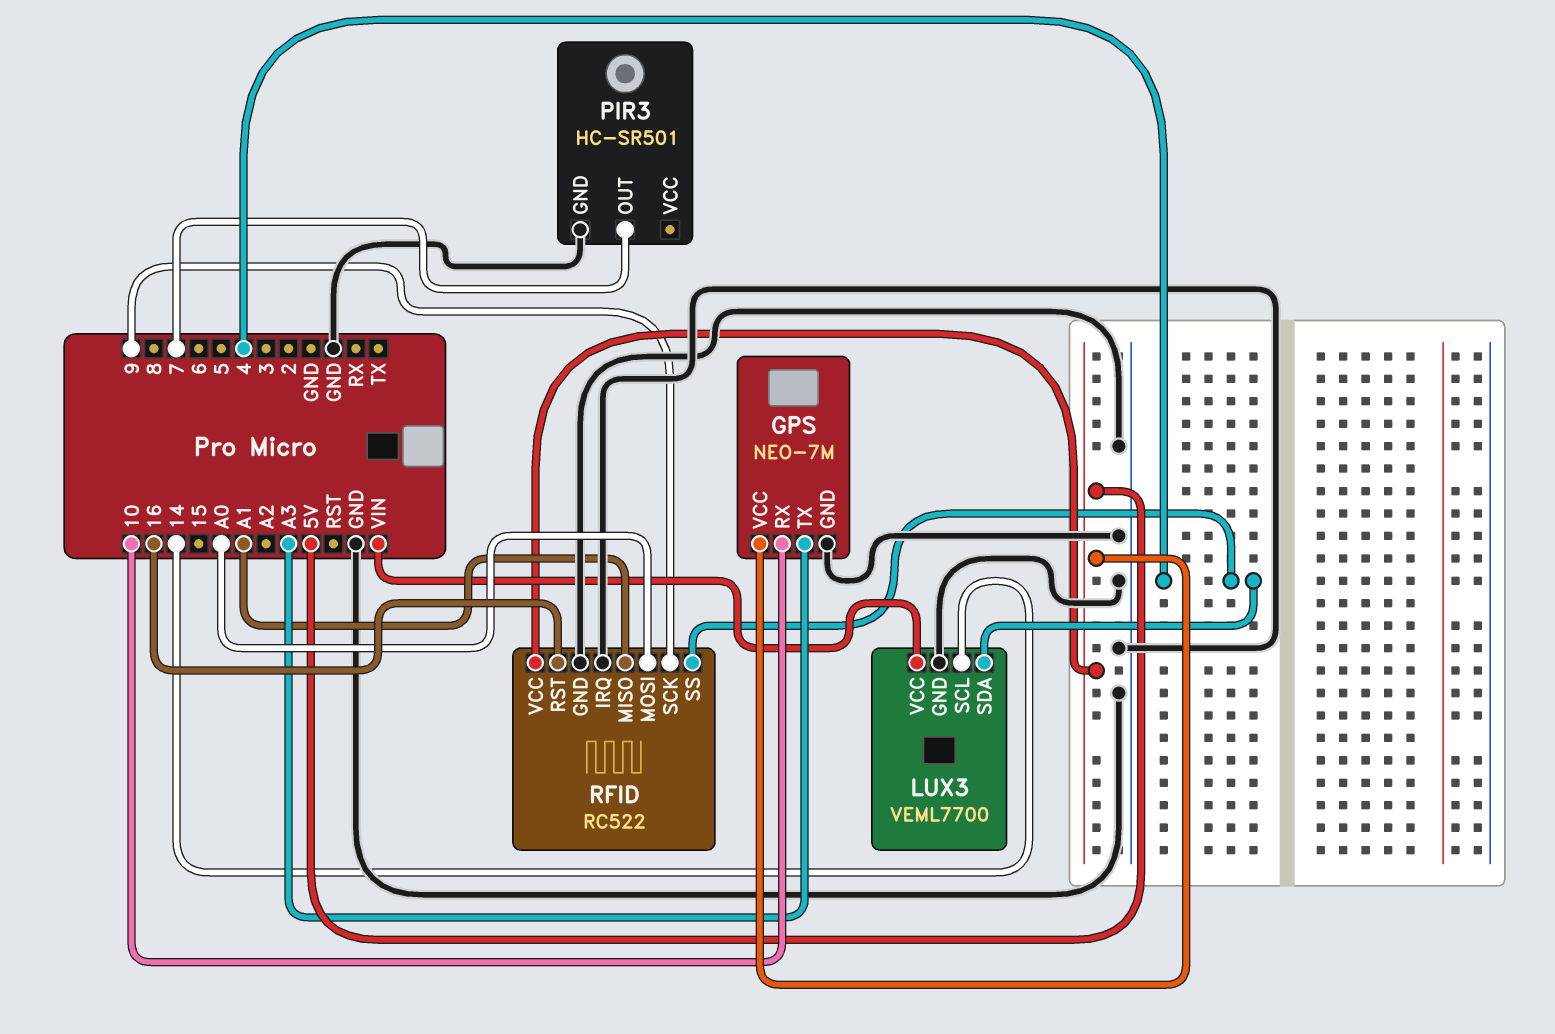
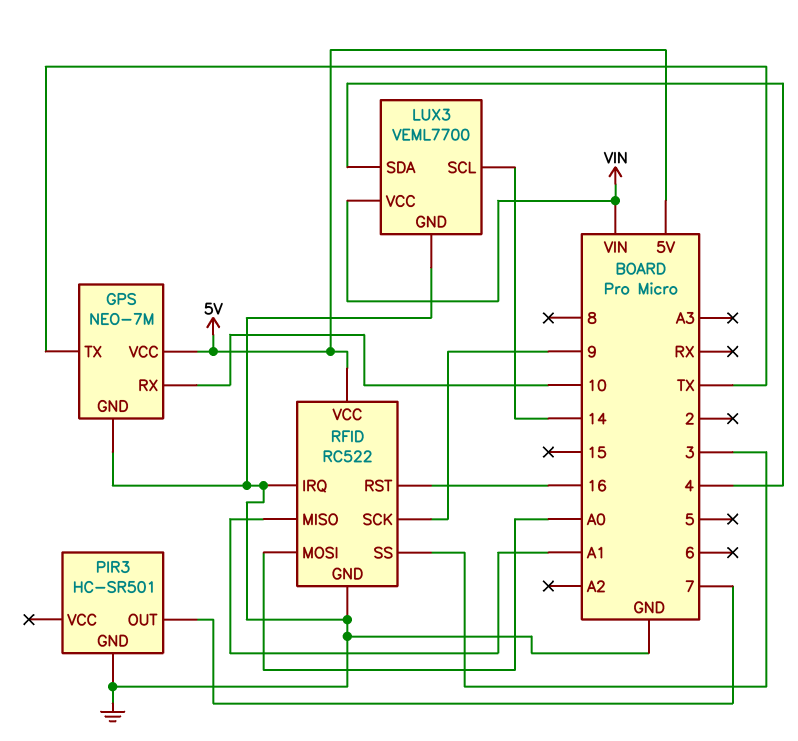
GPS pin TX: A3 -> TX
RFID pin SS: 4 -> 3

